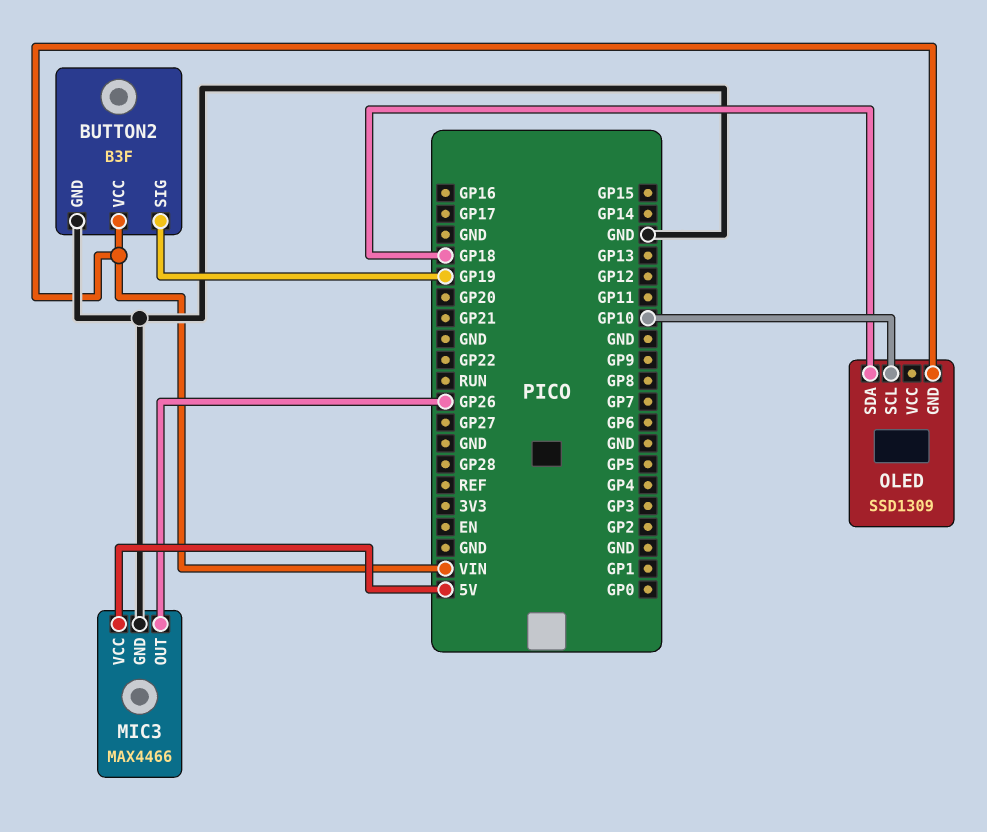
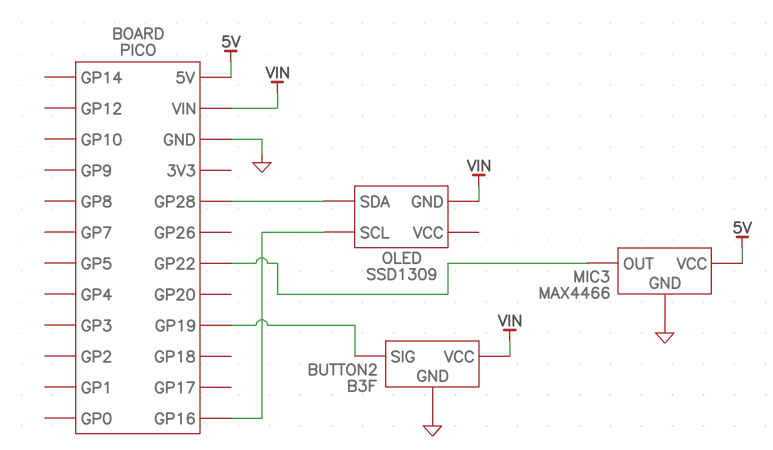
MIC3 pin OUT: GP26 -> GP22
OLED pin SCL: GP10 -> GP16
OLED pin SDA: GP18 -> GP28

